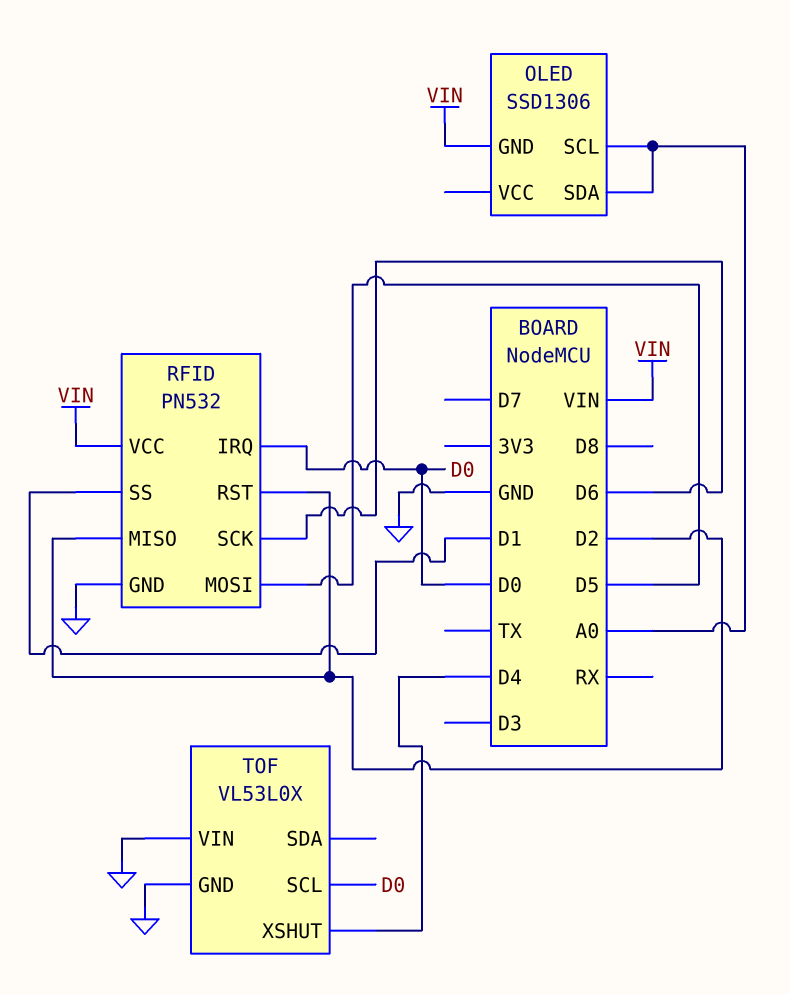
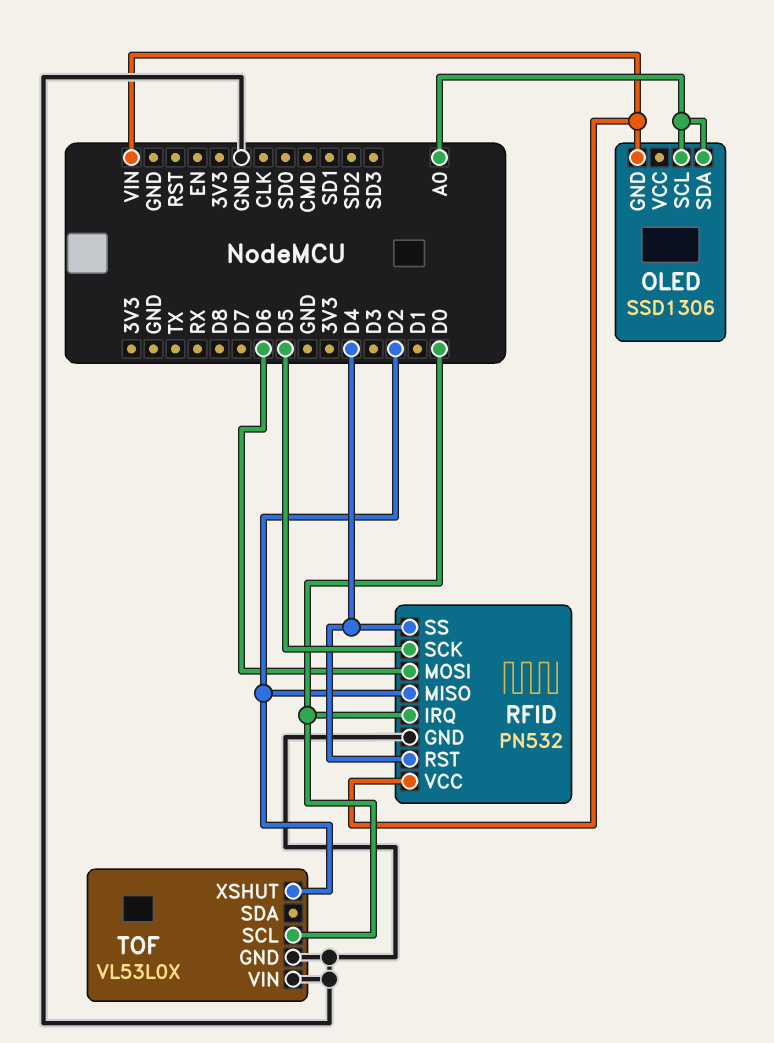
RFID pin MOSI: D5 -> D6
RFID pin RST: D2 -> D4
RFID pin SCK: D6 -> D5
RFID pin SS: D1 -> D4
TOF pin XSHUT: D4 -> D2

